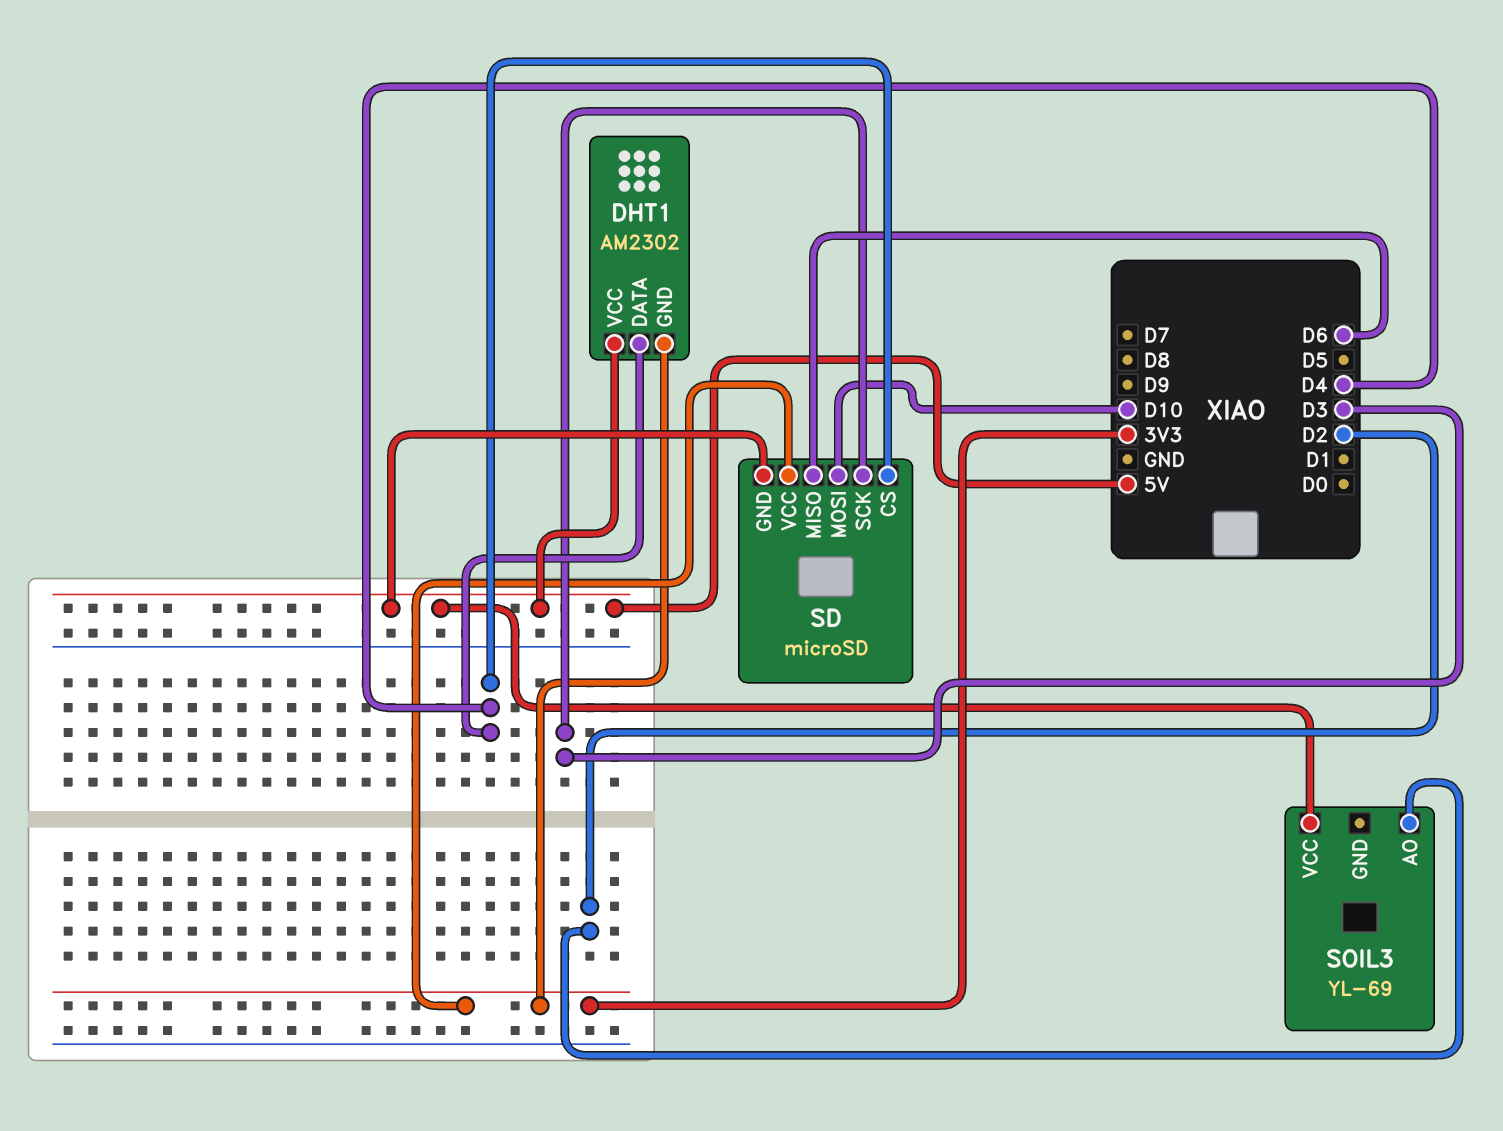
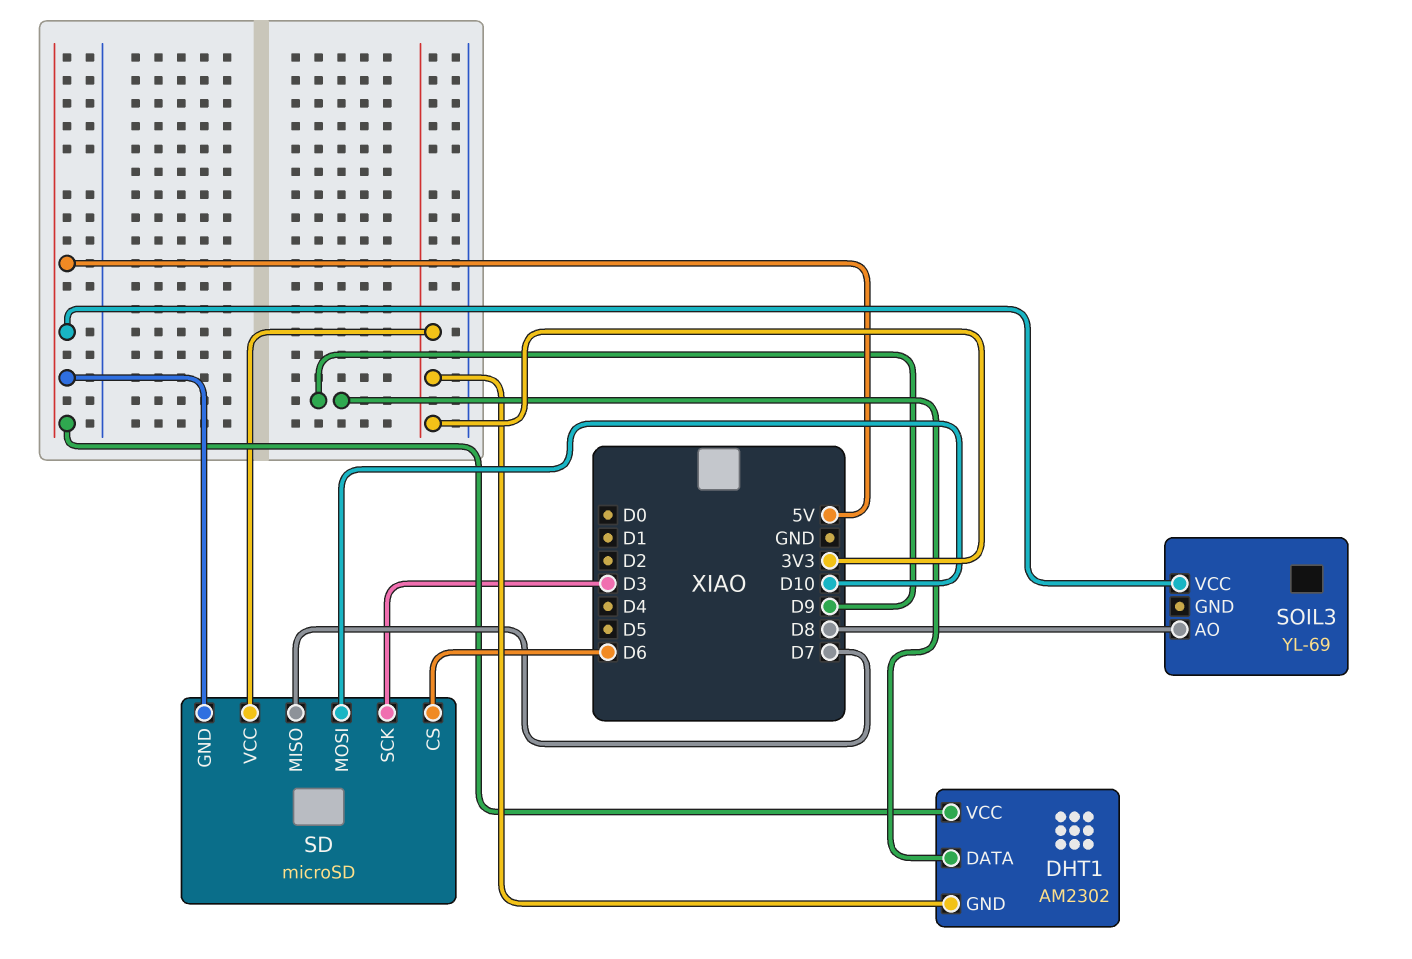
DHT1 pin DATA: D4 -> D9
SD pin CS: D4 -> D6
SD pin MISO: D6 -> D7
SOIL3 pin AO: D2 -> D8

